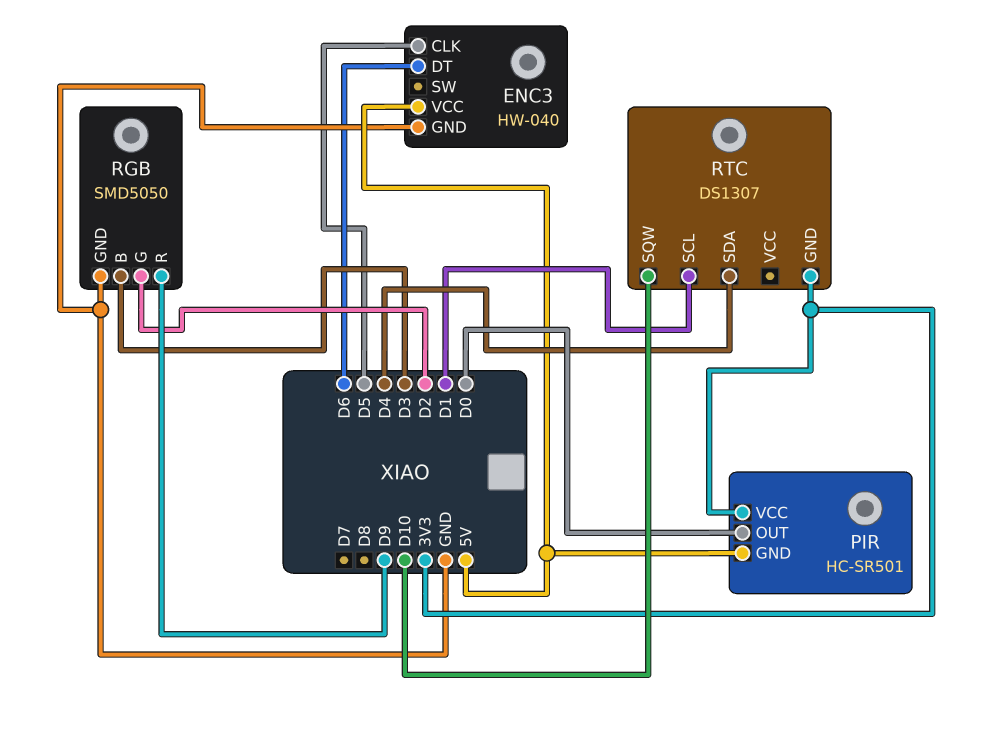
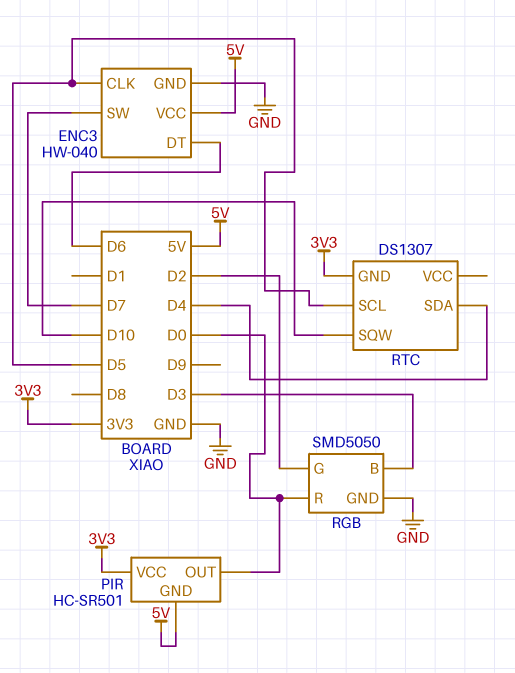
ENC3 pin SW: none -> D7
RGB pin R: D9 -> D0
RTC pin SCL: D1 -> D5

